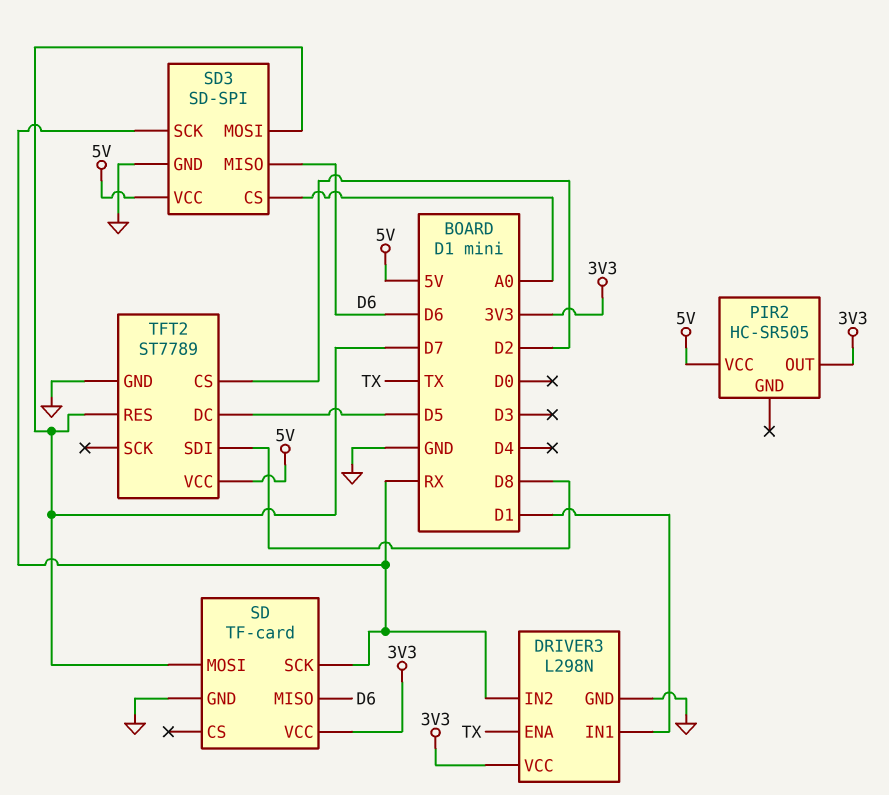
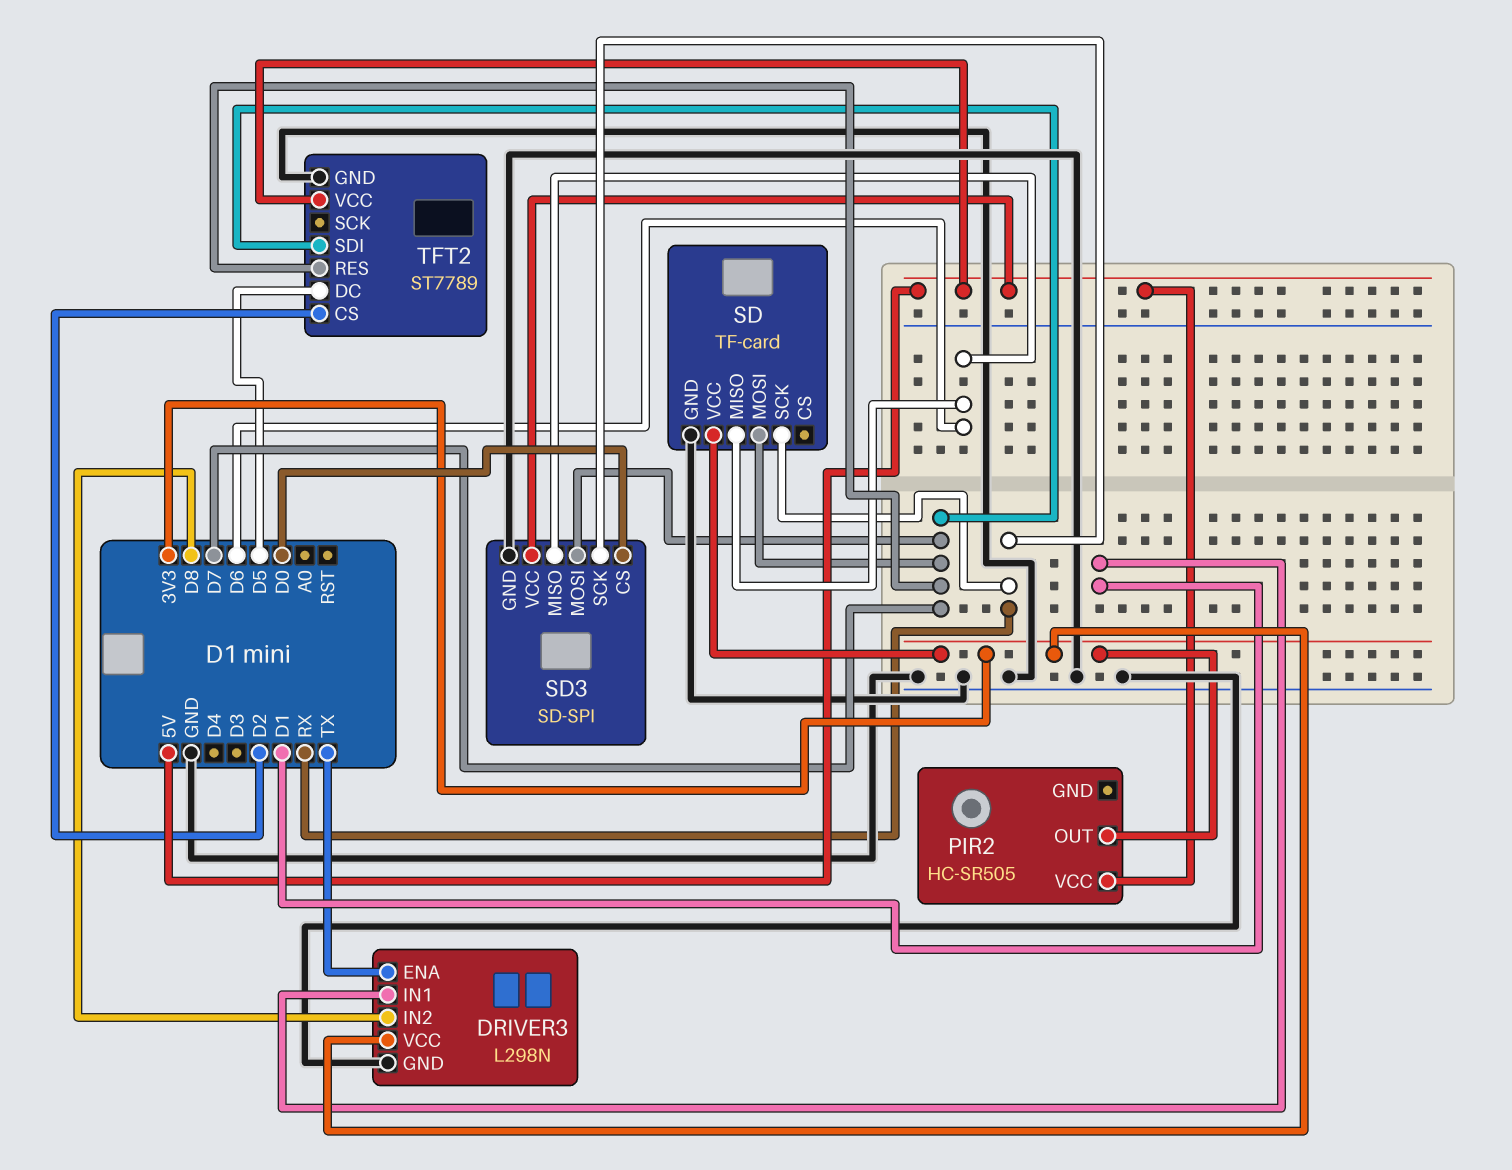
DRIVER3 pin IN2: RX -> D8
SD3 pin CS: A0 -> D0
TFT2 pin SDI: D8 -> D7

